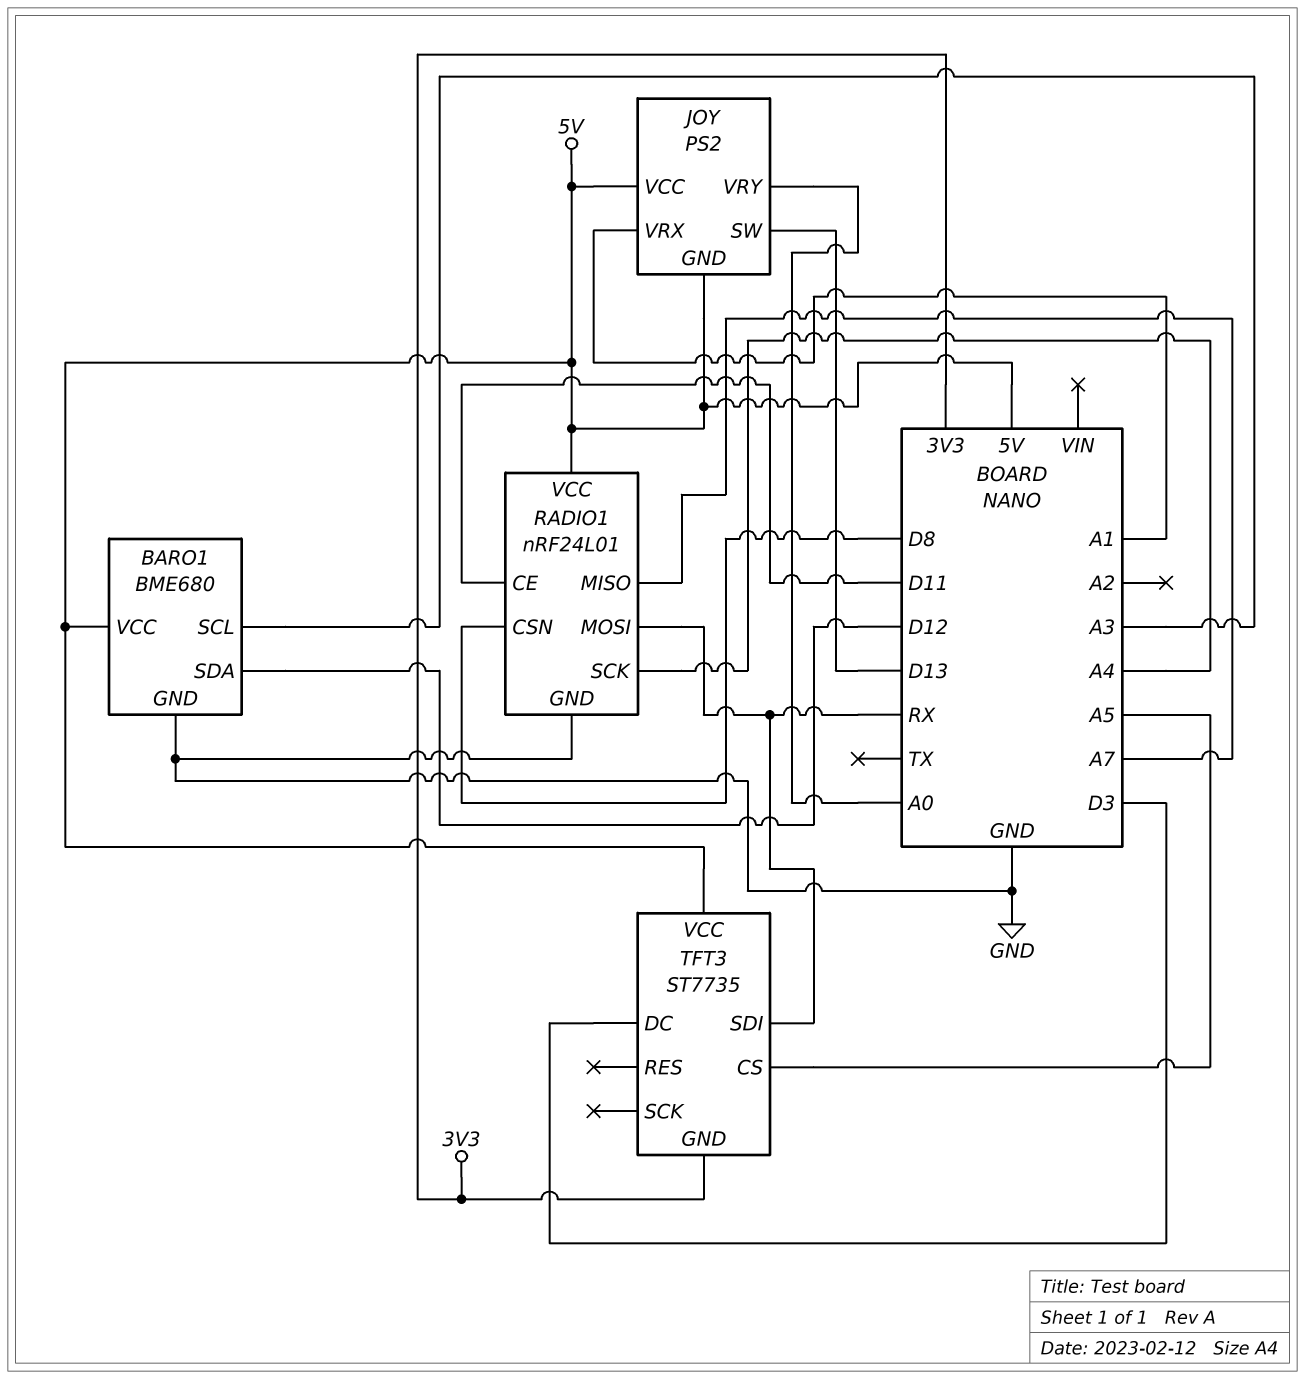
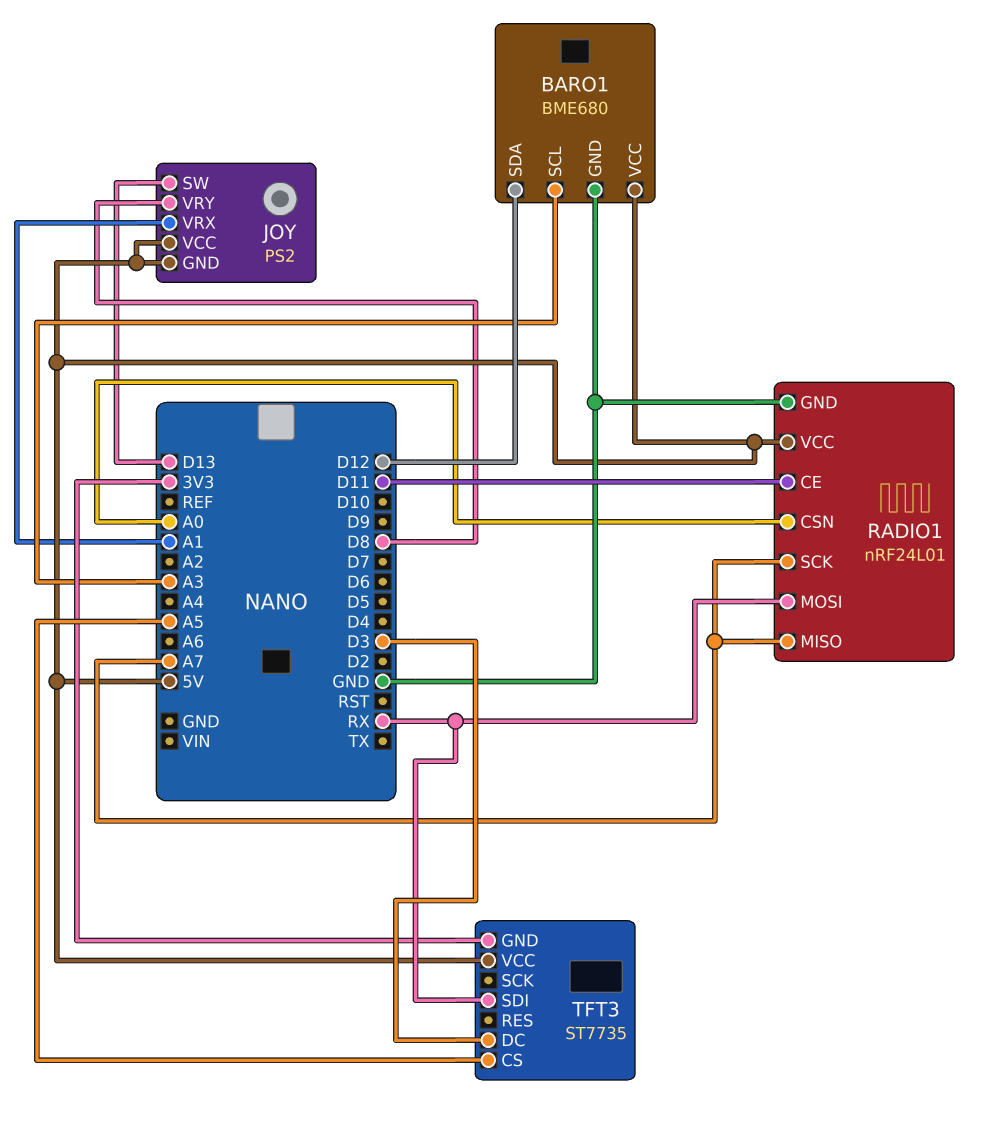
JOY pin VRY: A0 -> D8
RADIO1 pin CSN: D8 -> A0
RADIO1 pin SCK: A4 -> A7

